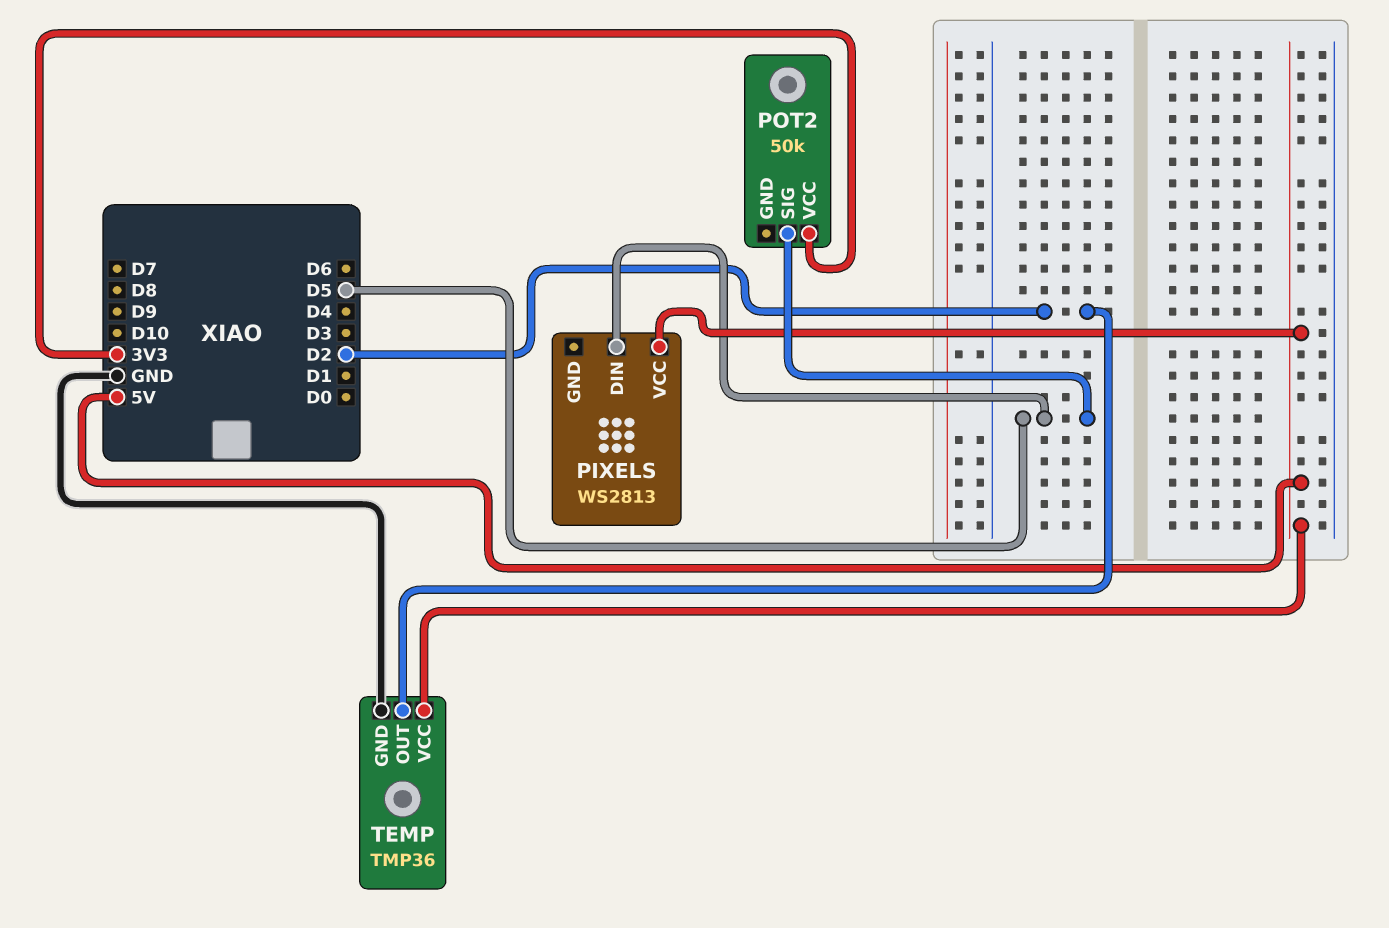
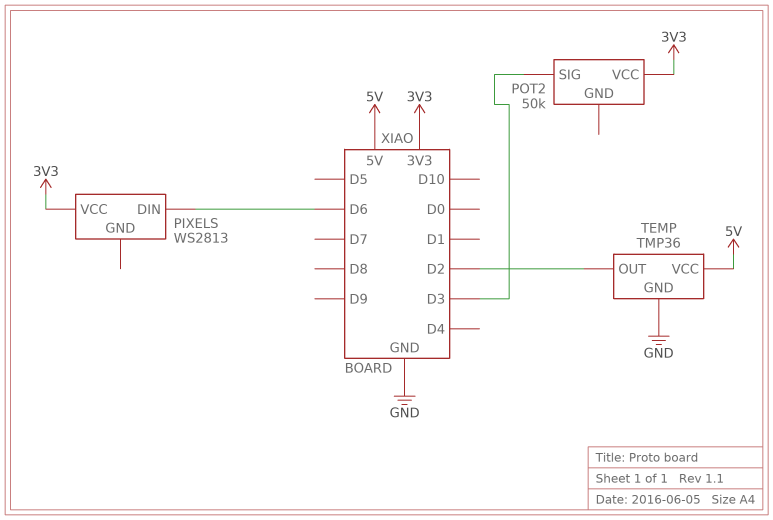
PIXELS pin DIN: D5 -> D6
PIXELS pin VCC: 5V -> 3V3
POT2 pin SIG: D5 -> D3

